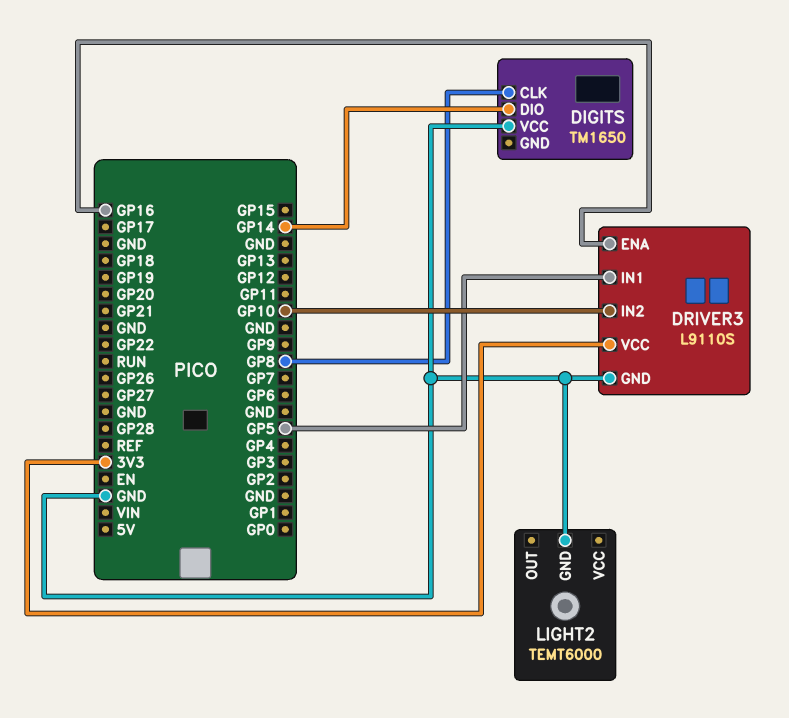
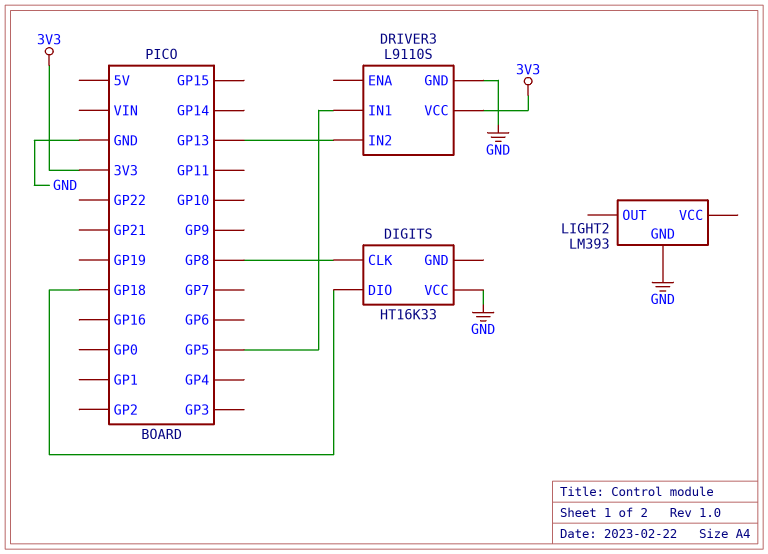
DIGITS: TM1650 -> HT16K33
DIGITS pin DIO: GP14 -> GP18
DRIVER3 pin ENA: GP16 -> none
DRIVER3 pin IN2: GP10 -> GP13
LIGHT2: TEMT6000 -> LM393

